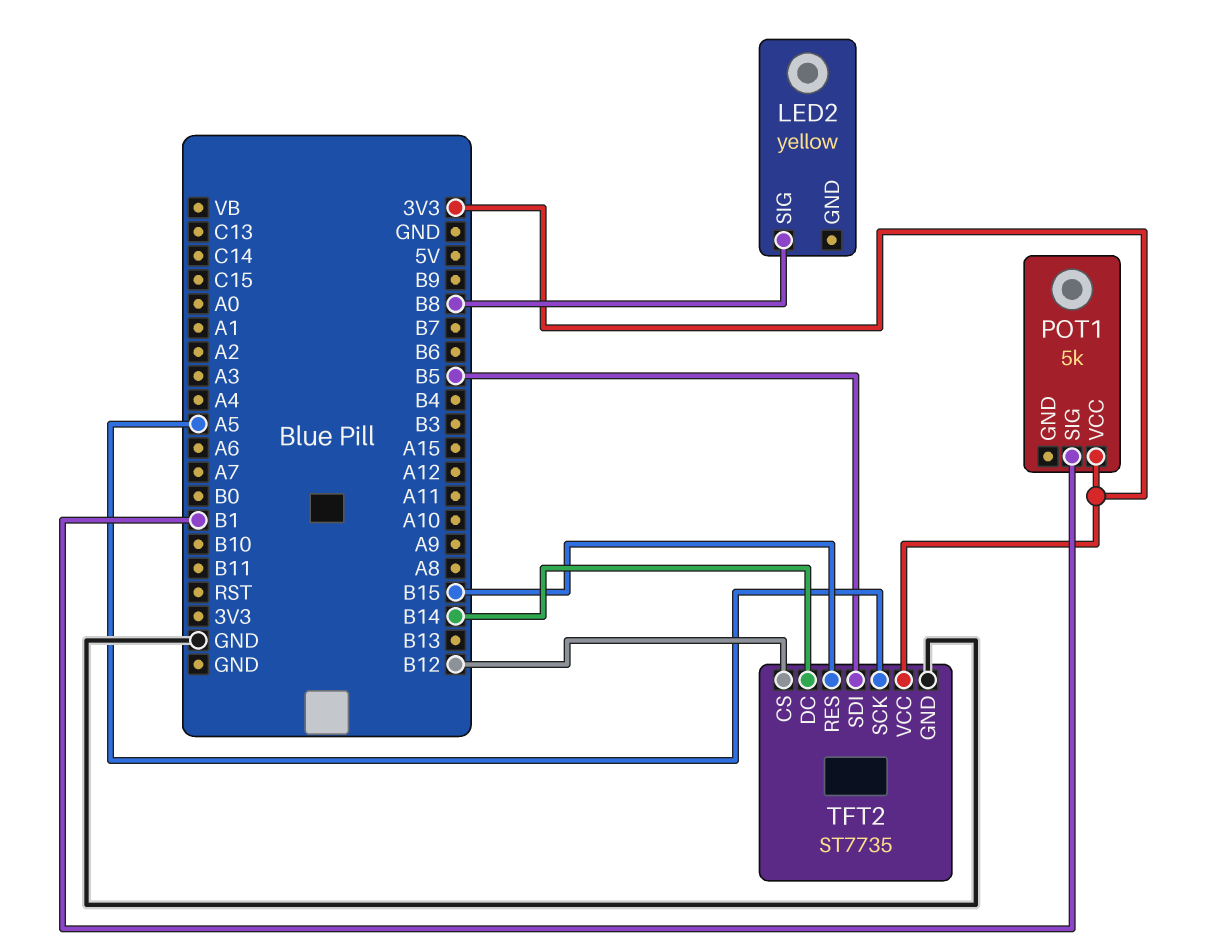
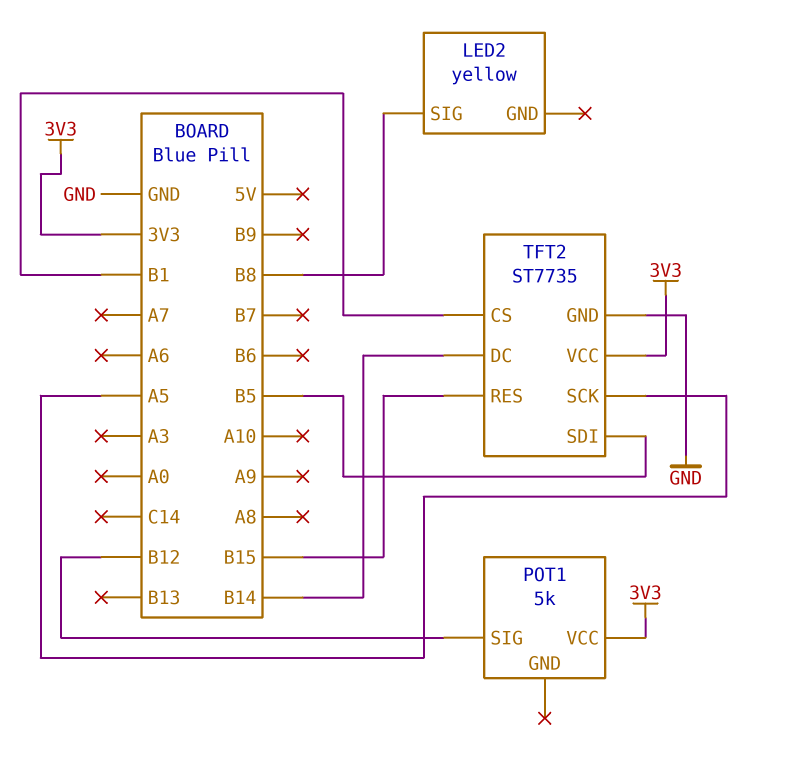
POT1 pin SIG: B1 -> B12
TFT2 pin CS: B12 -> B1

